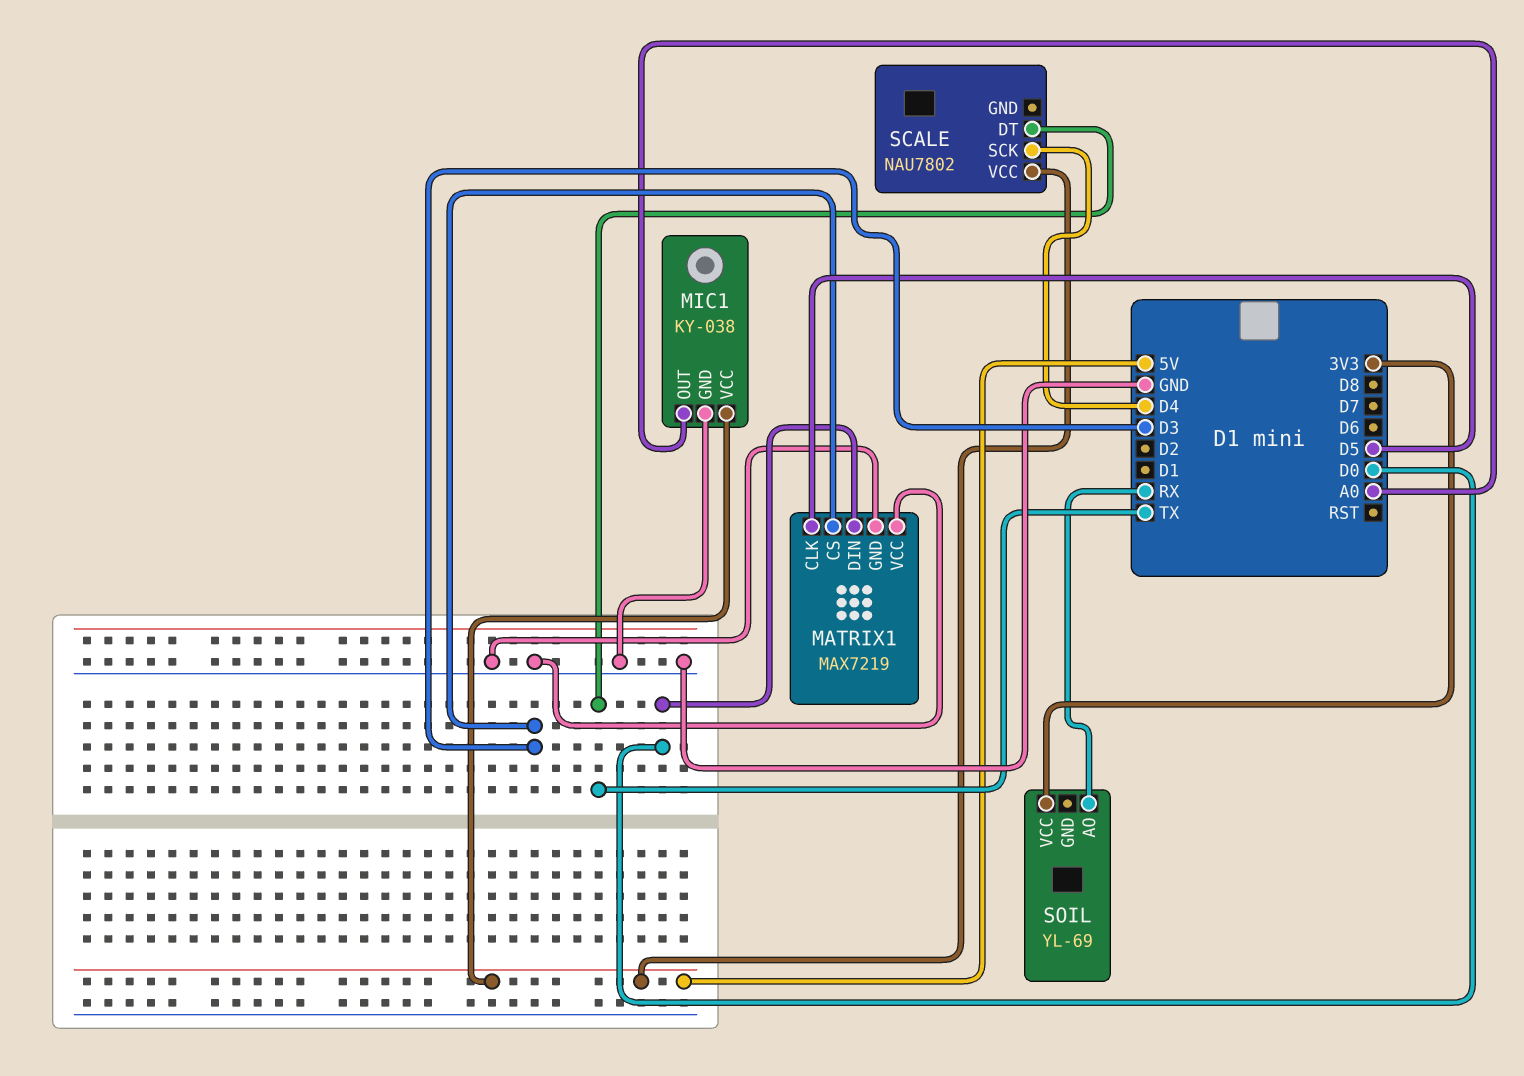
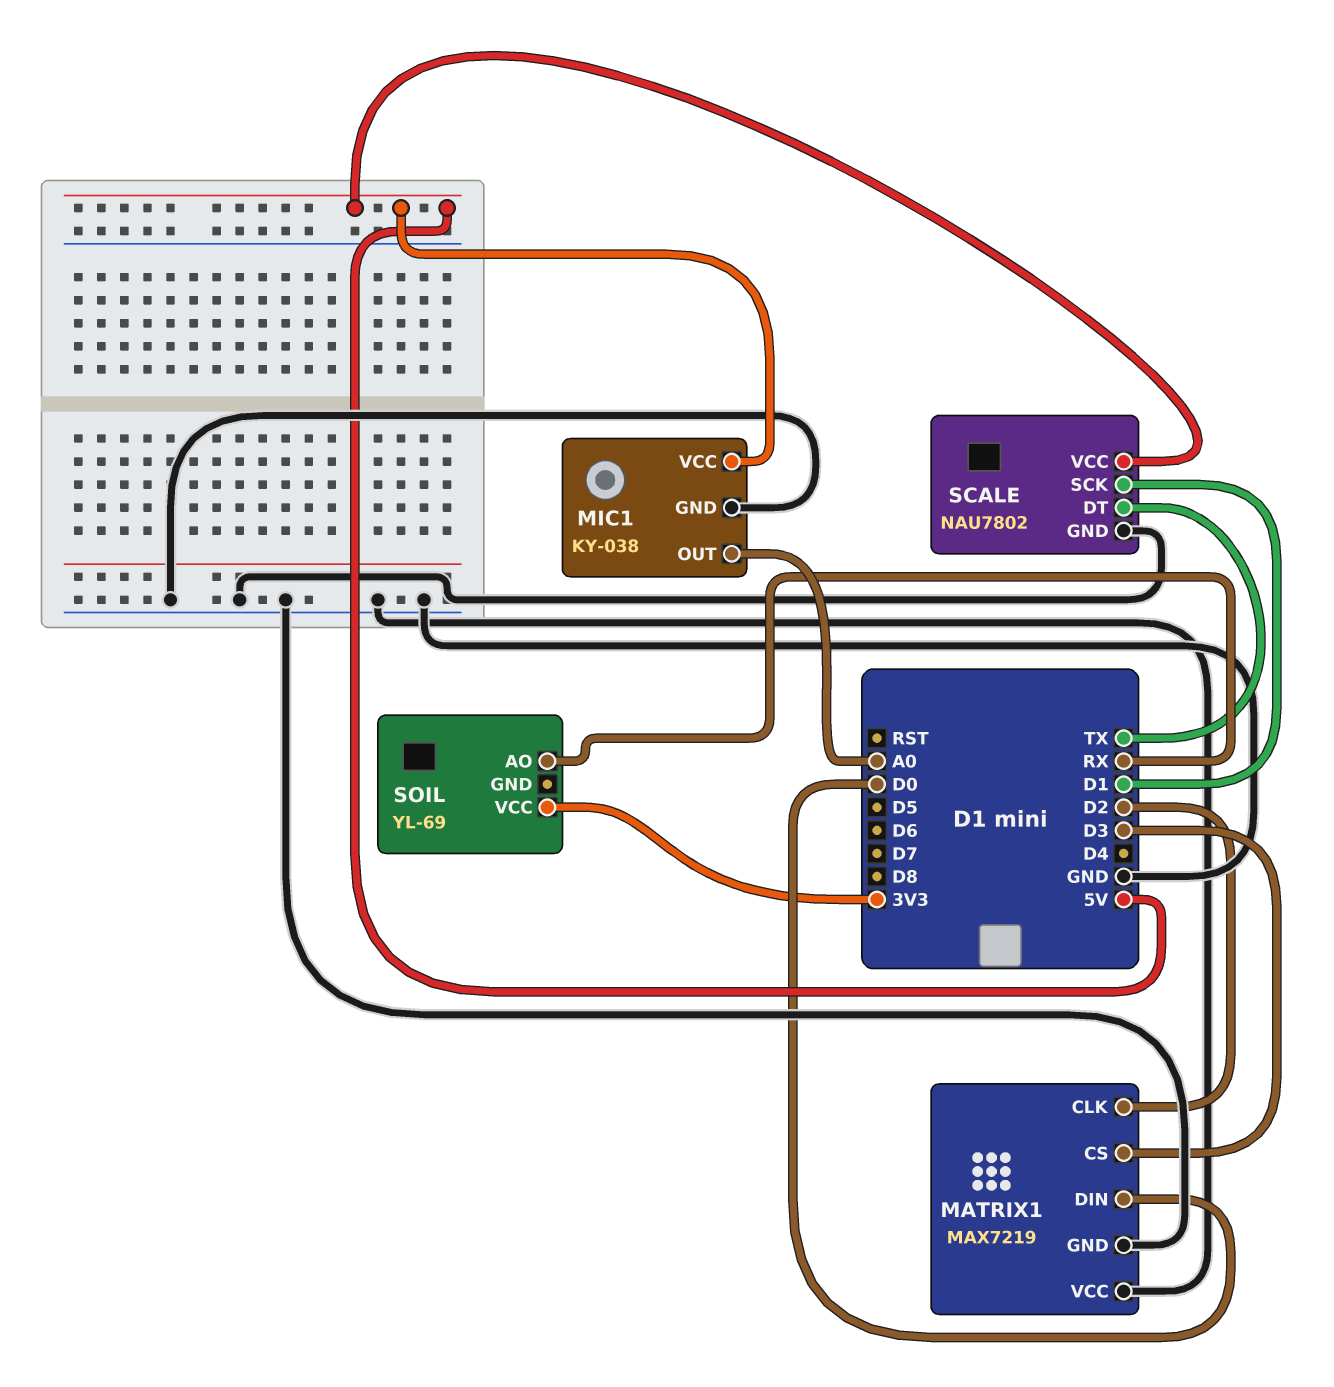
MATRIX1 pin CLK: D5 -> D2
SCALE pin GND: none -> GND
SCALE pin SCK: D4 -> D1

